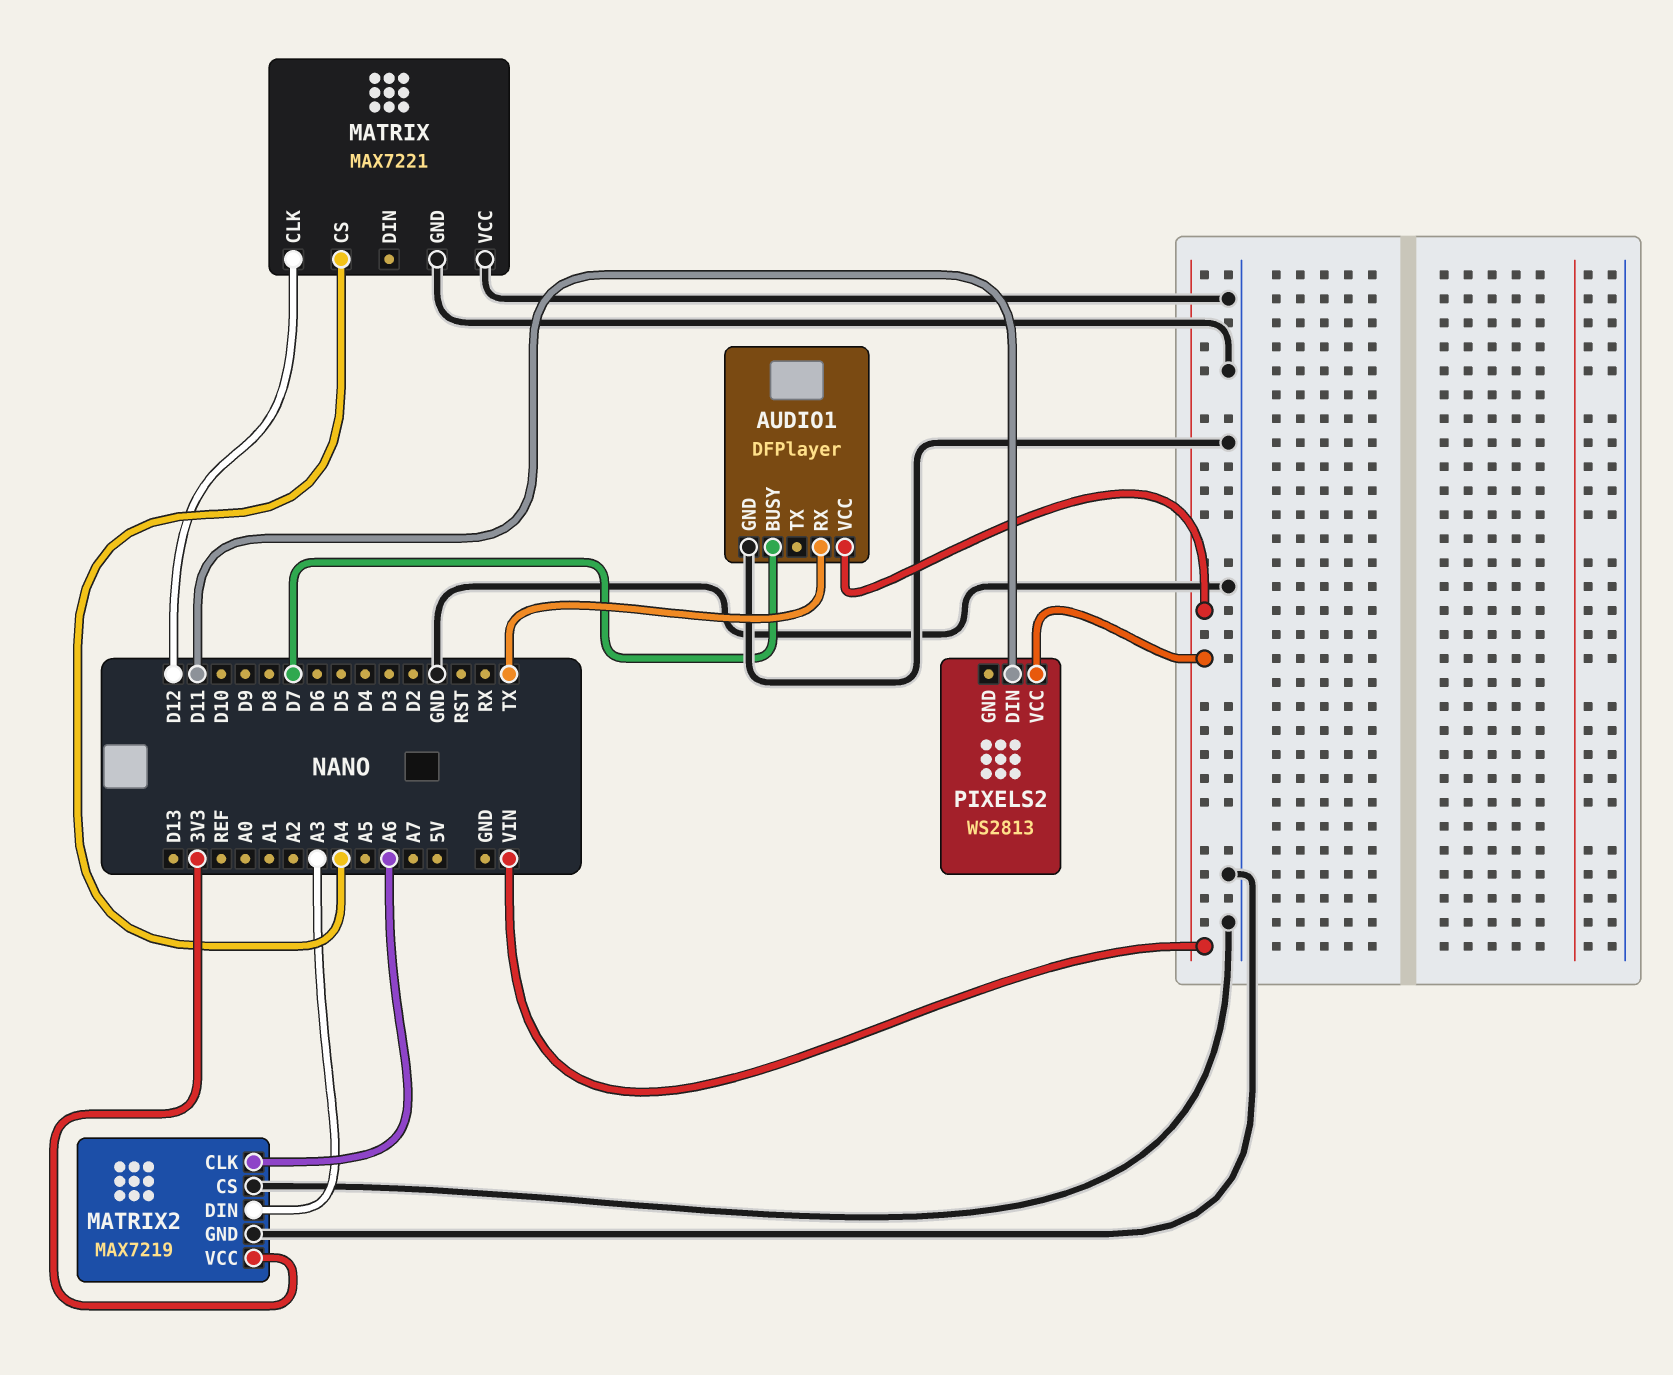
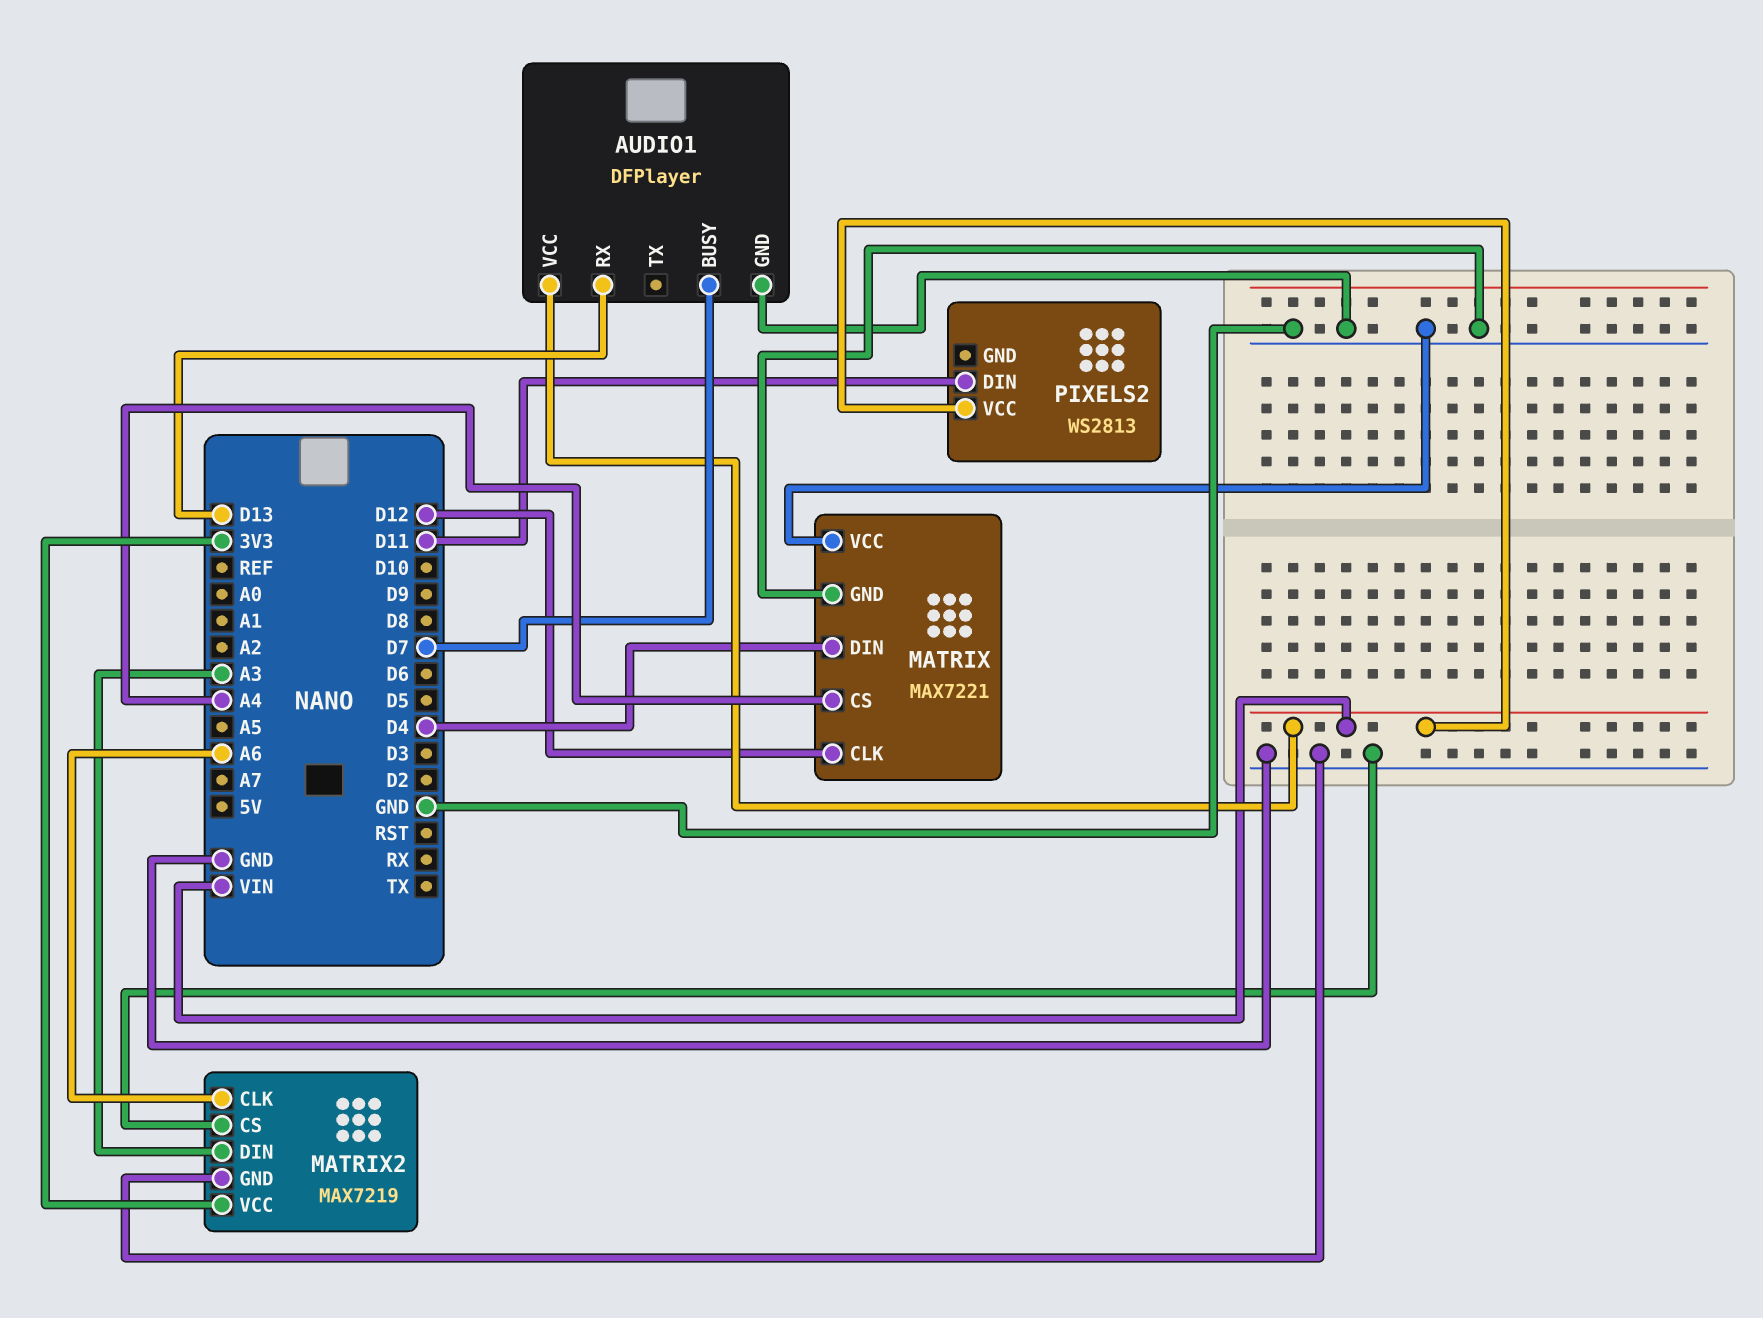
AUDIO1 pin RX: TX -> D13
MATRIX pin DIN: none -> D4

